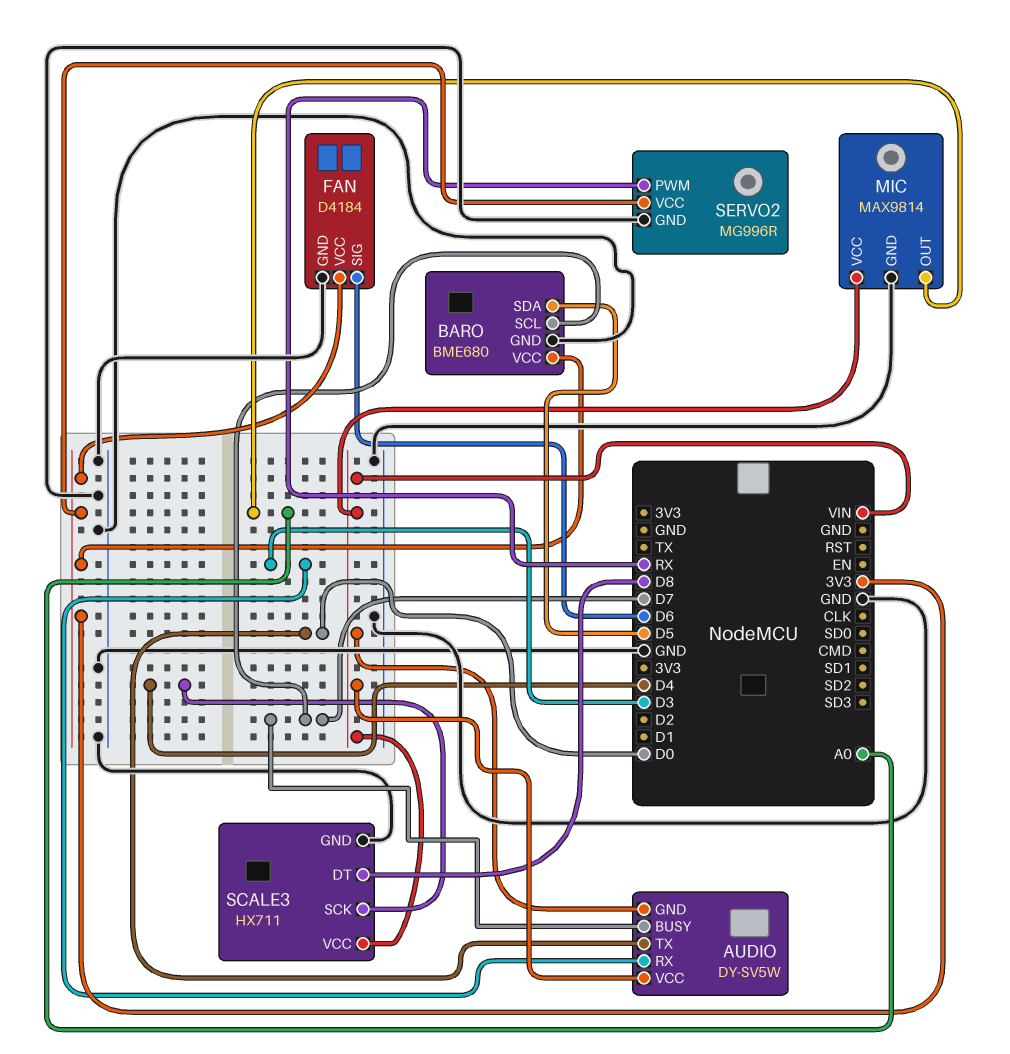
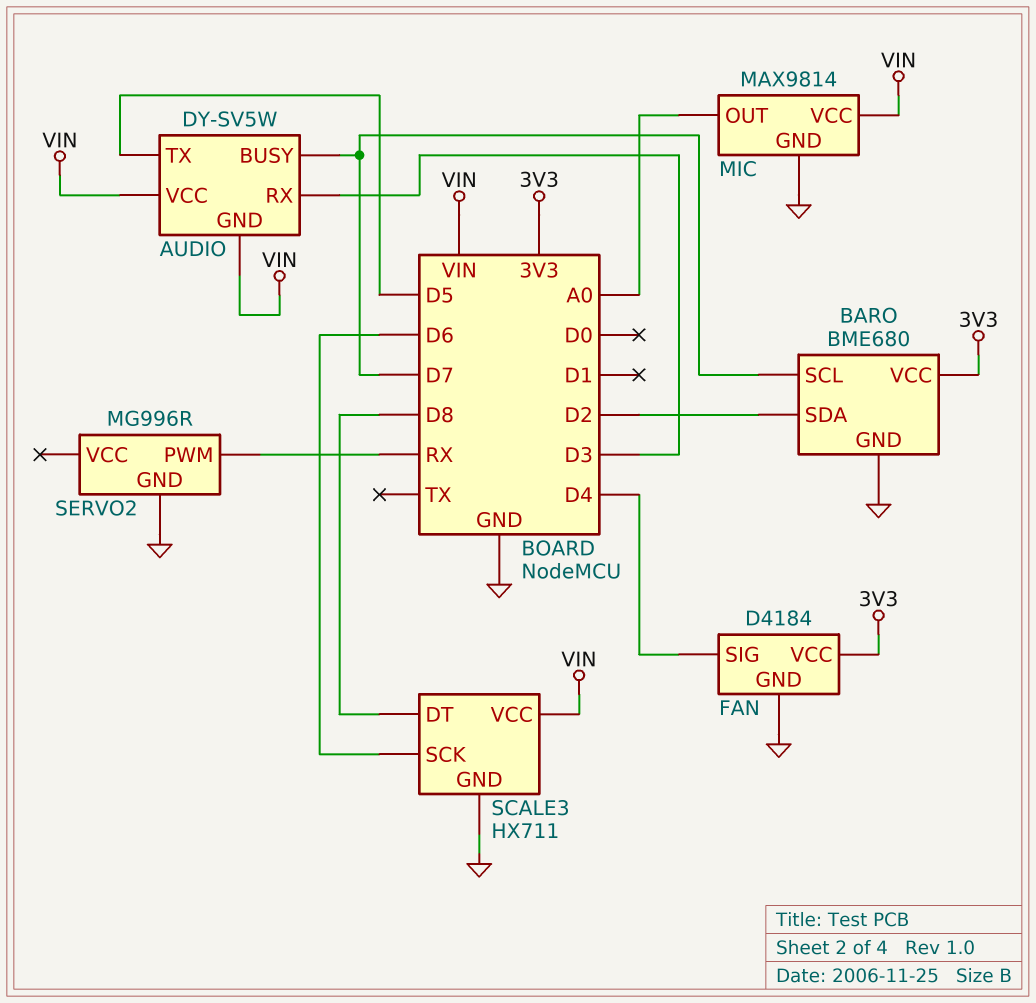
AUDIO pin TX: D0 -> D5
BARO pin SDA: D5 -> D2
FAN pin SIG: D6 -> D4
SCALE3 pin SCK: D4 -> D6
SERVO2 pin VCC: 3V3 -> none

